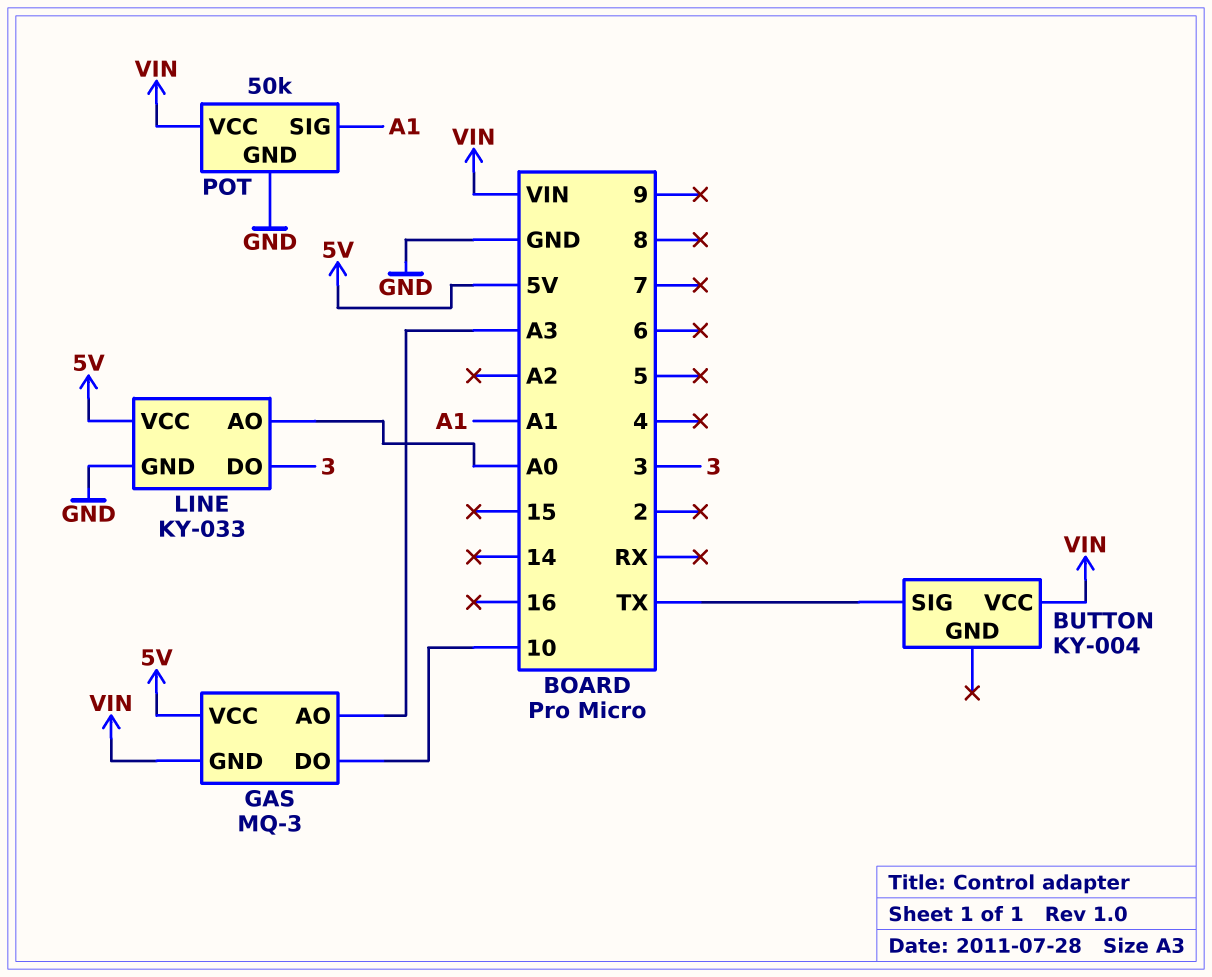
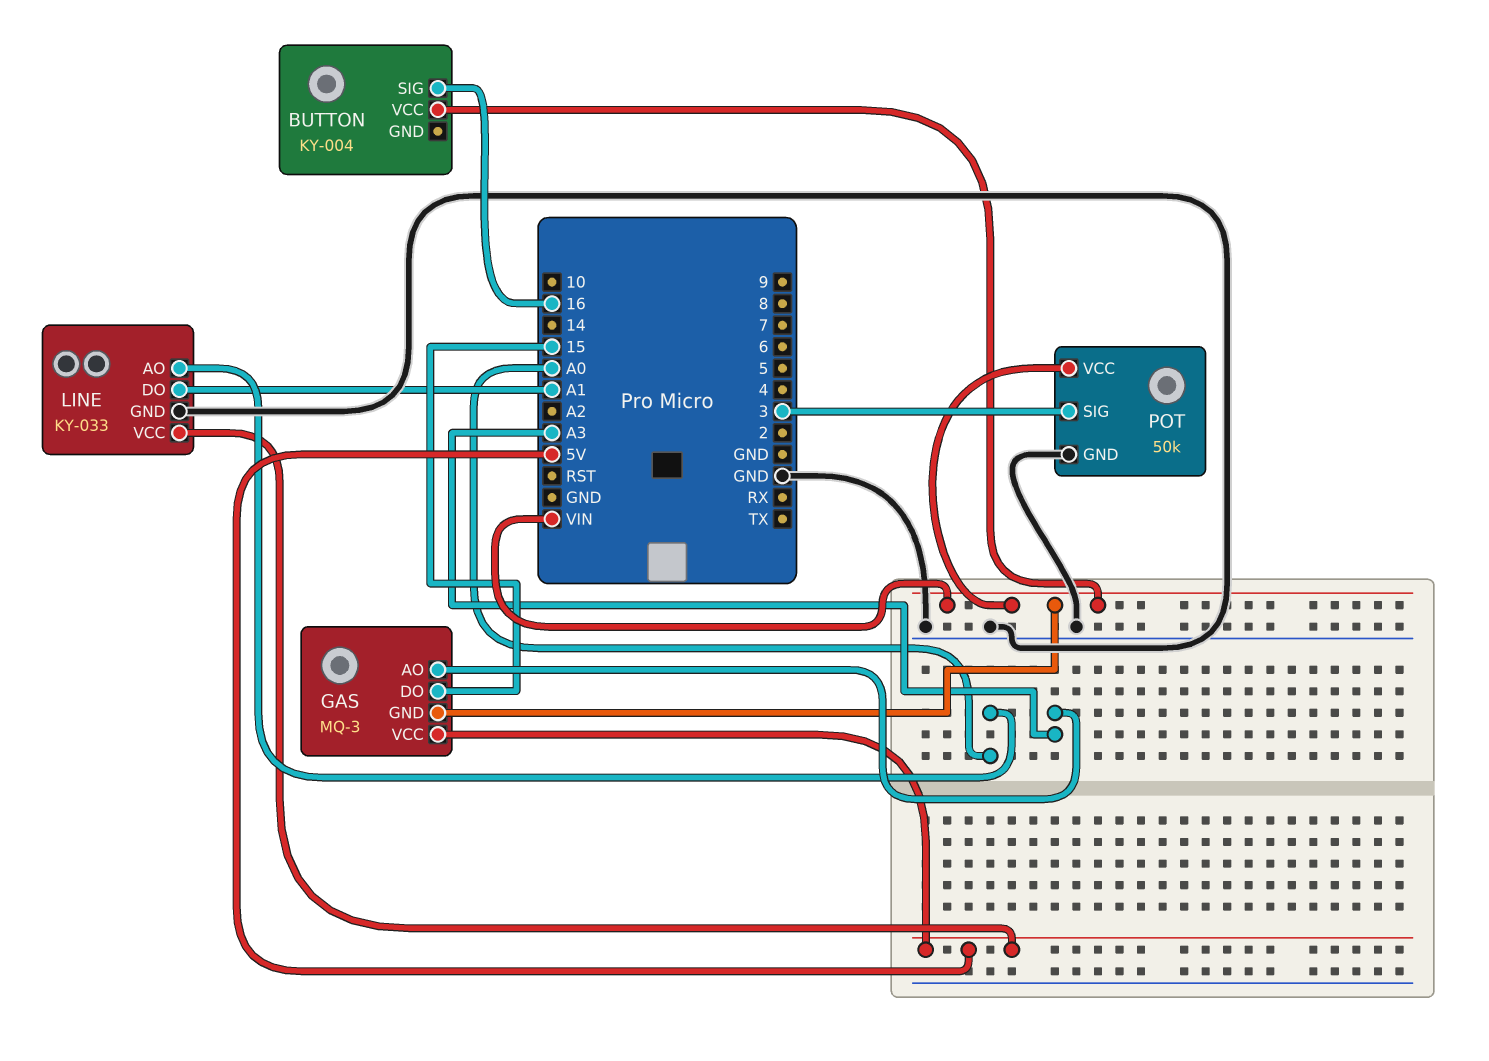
BUTTON pin SIG: TX -> 16
GAS pin DO: 10 -> 15
LINE pin DO: 3 -> A1
POT pin SIG: A1 -> 3

